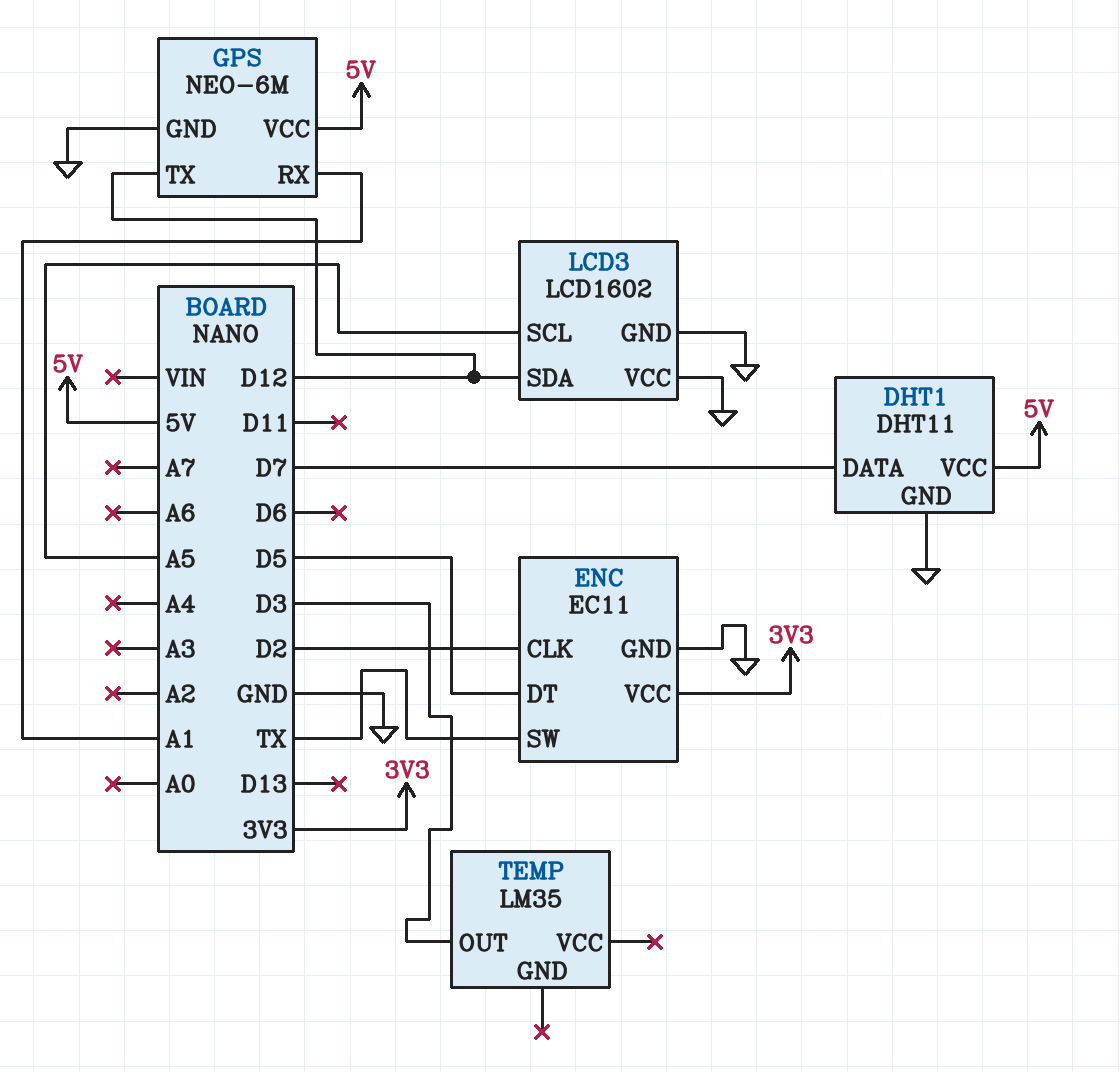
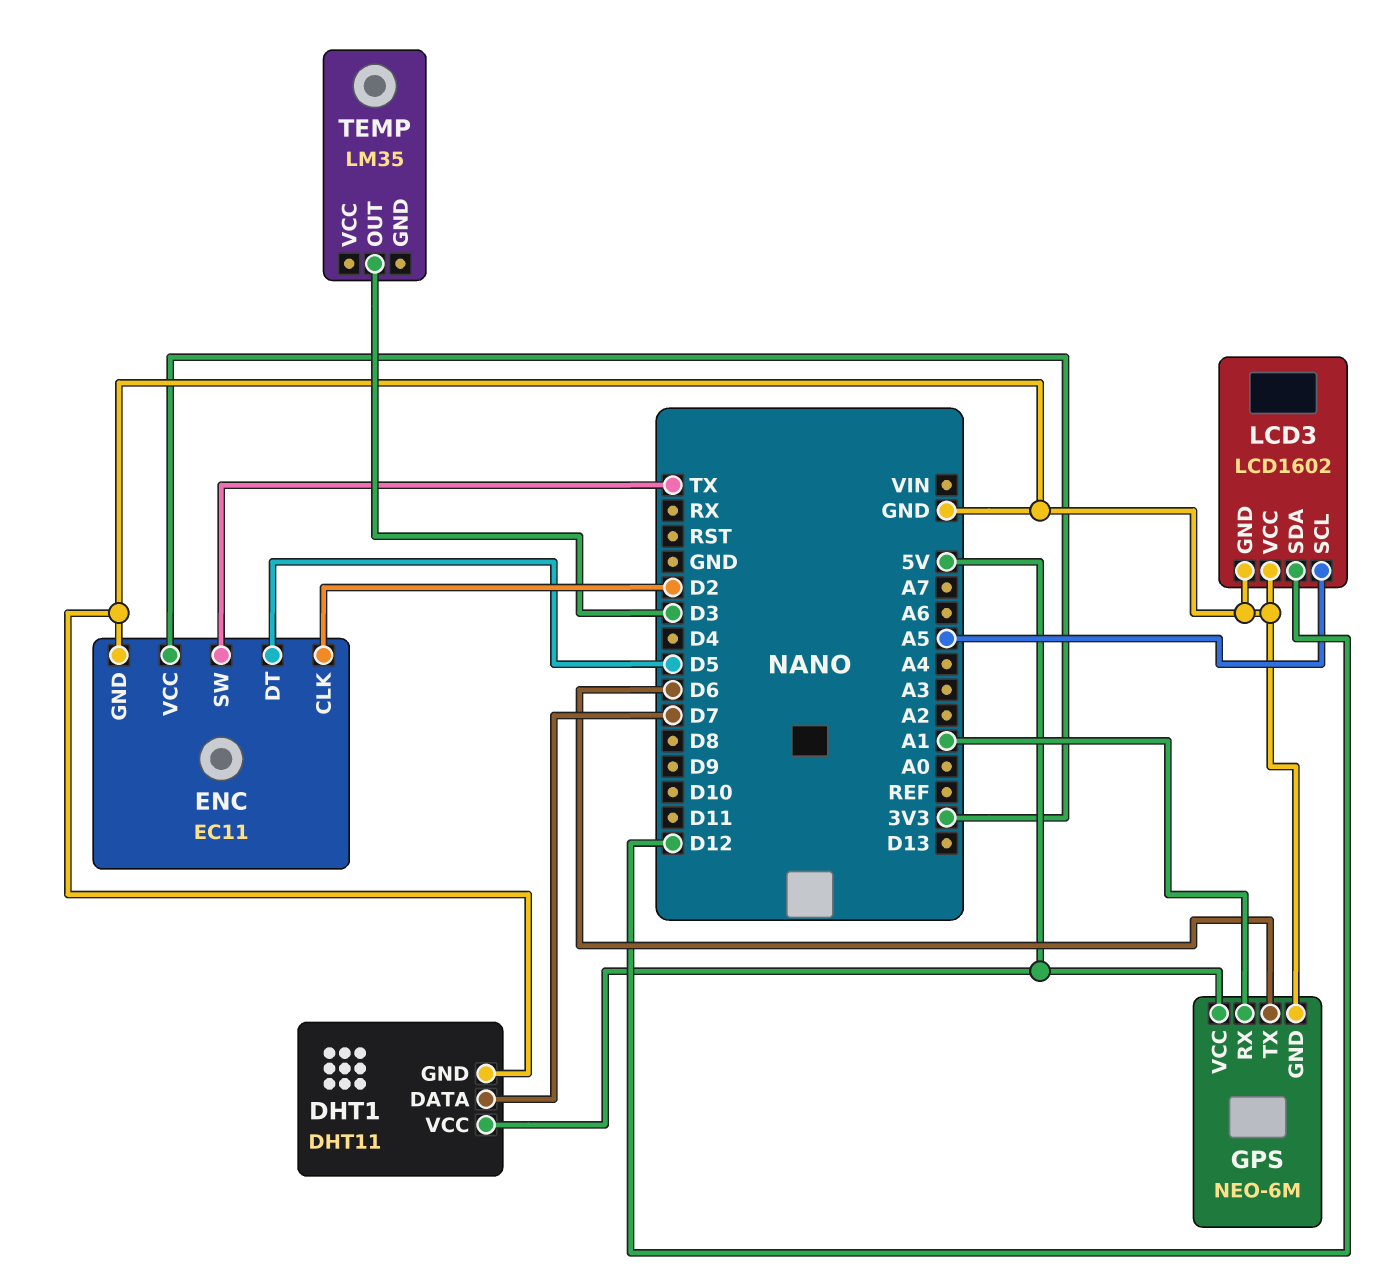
GPS pin TX: D12 -> D6

